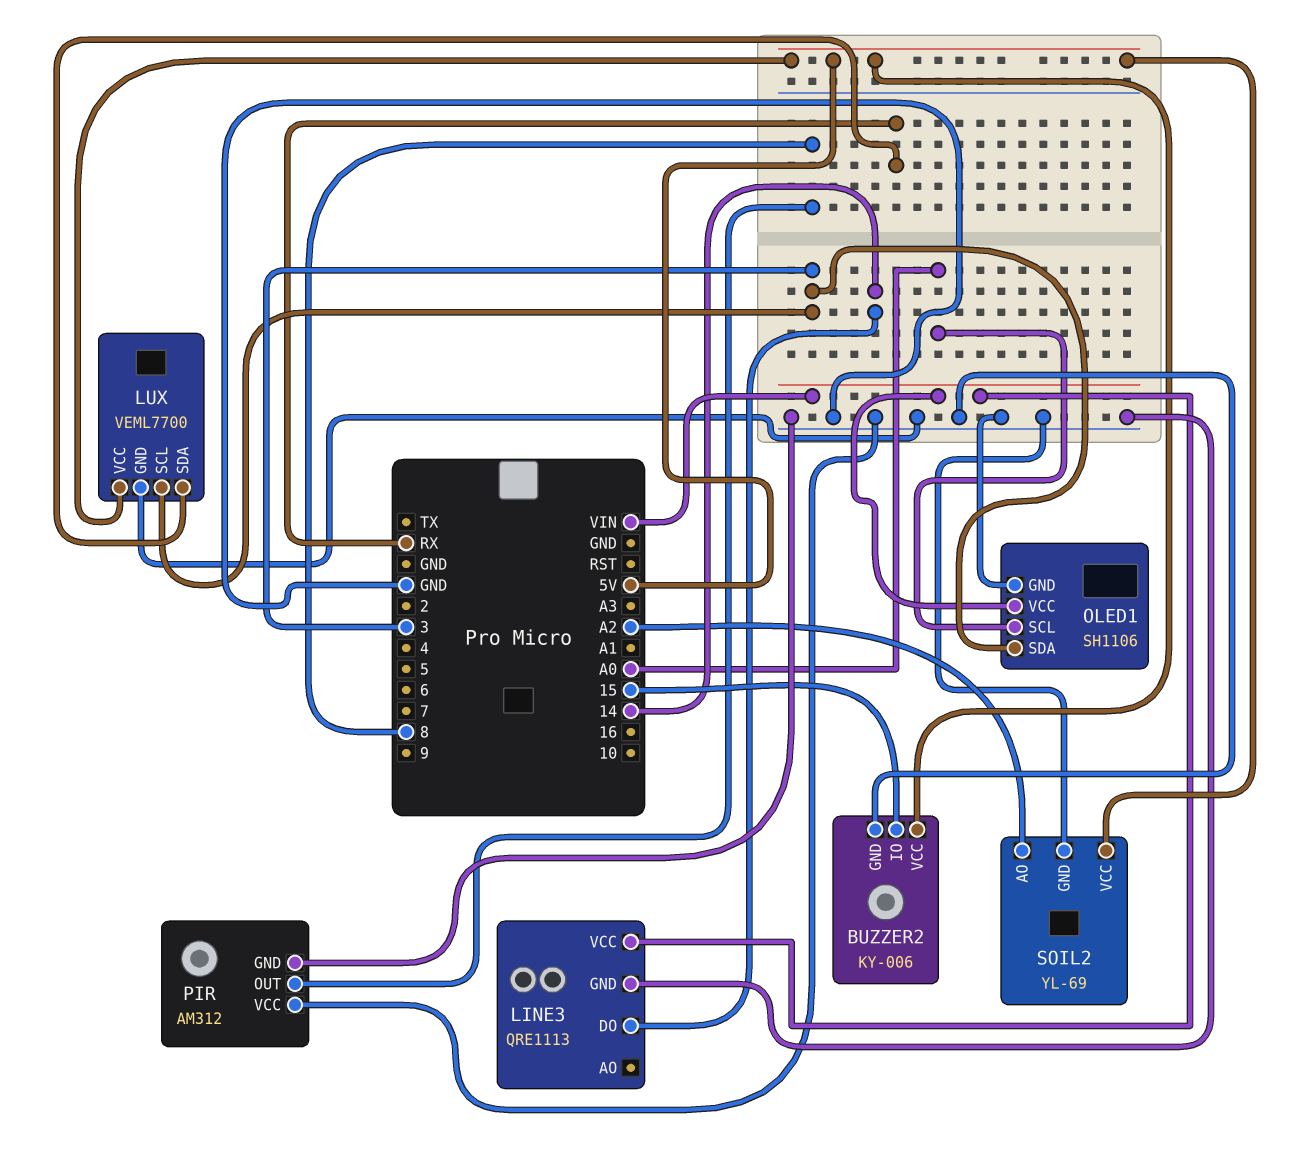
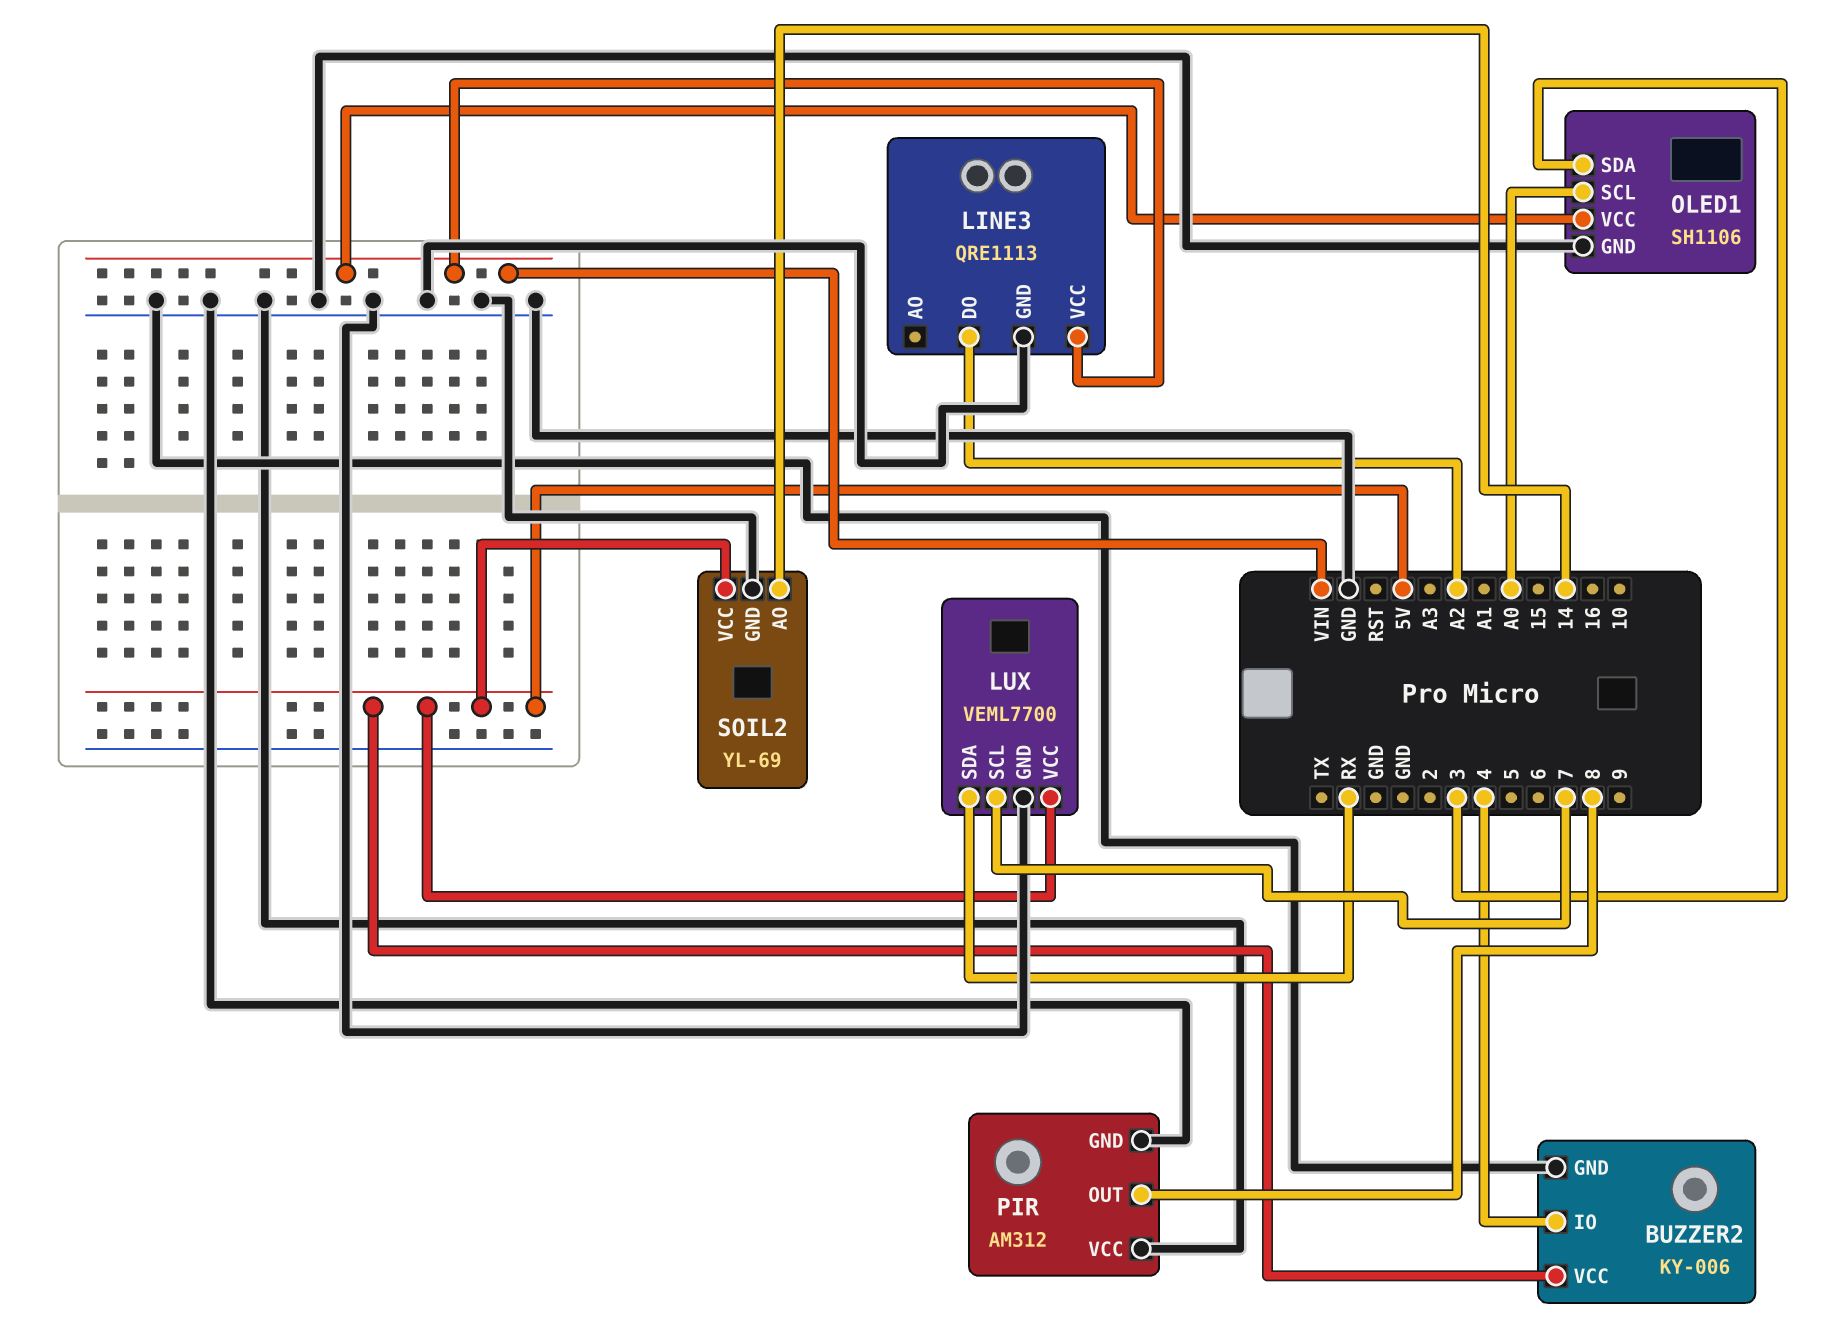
BUZZER2 pin IO: 15 -> 4
LINE3 pin DO: 14 -> A2
LUX pin SCL: 3 -> 7
SOIL2 pin AO: A2 -> 14

